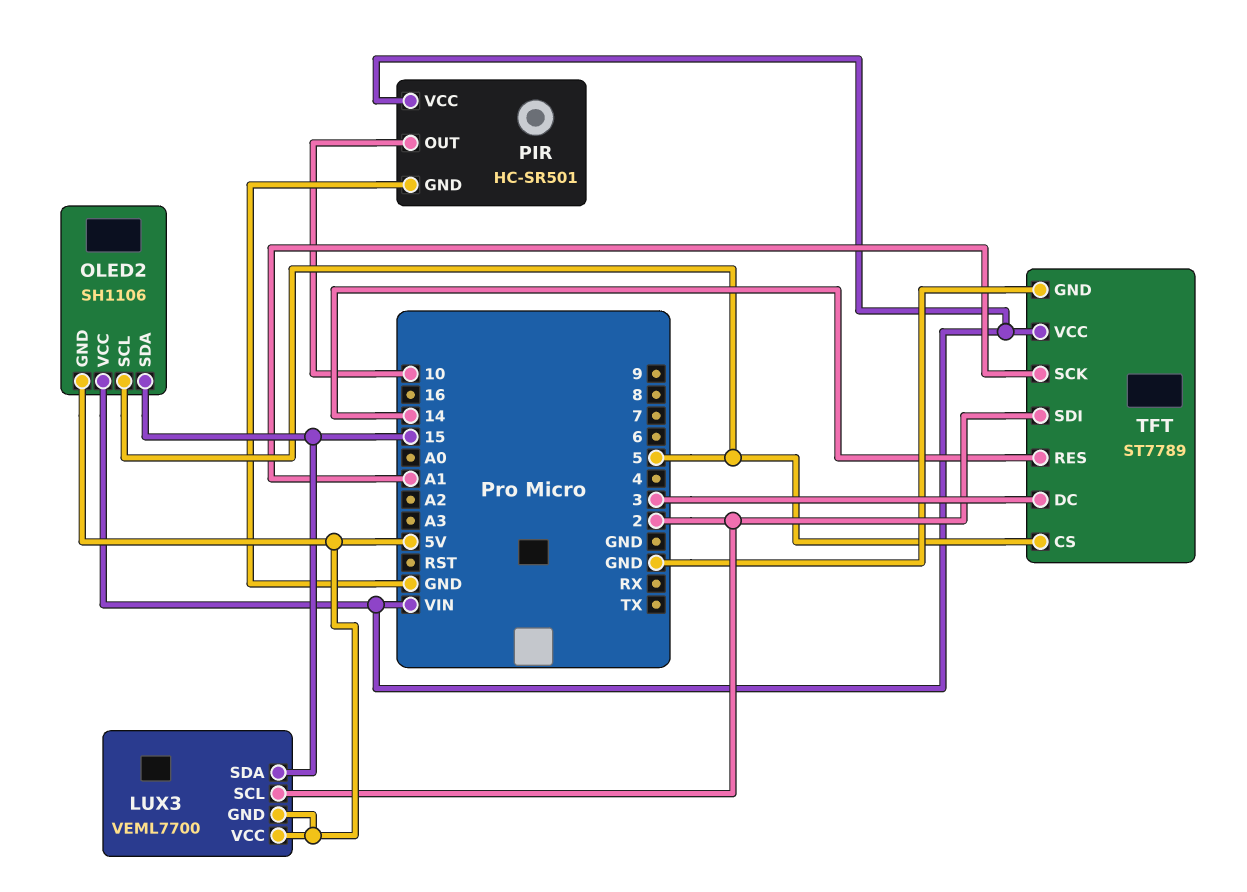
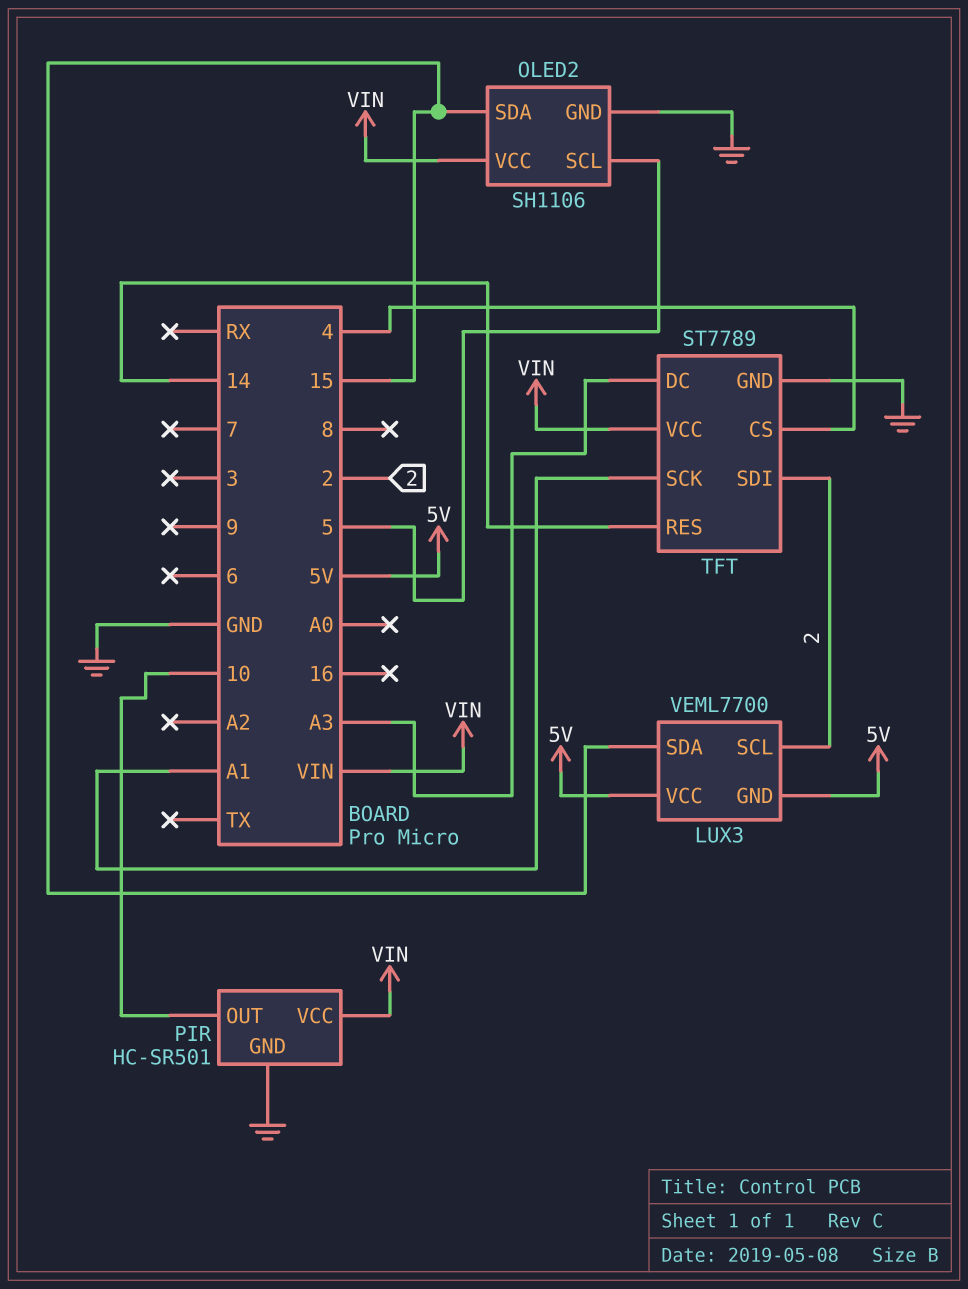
OLED2 pin GND: 5V -> GND
TFT pin CS: 5 -> 4
TFT pin DC: 3 -> A3

